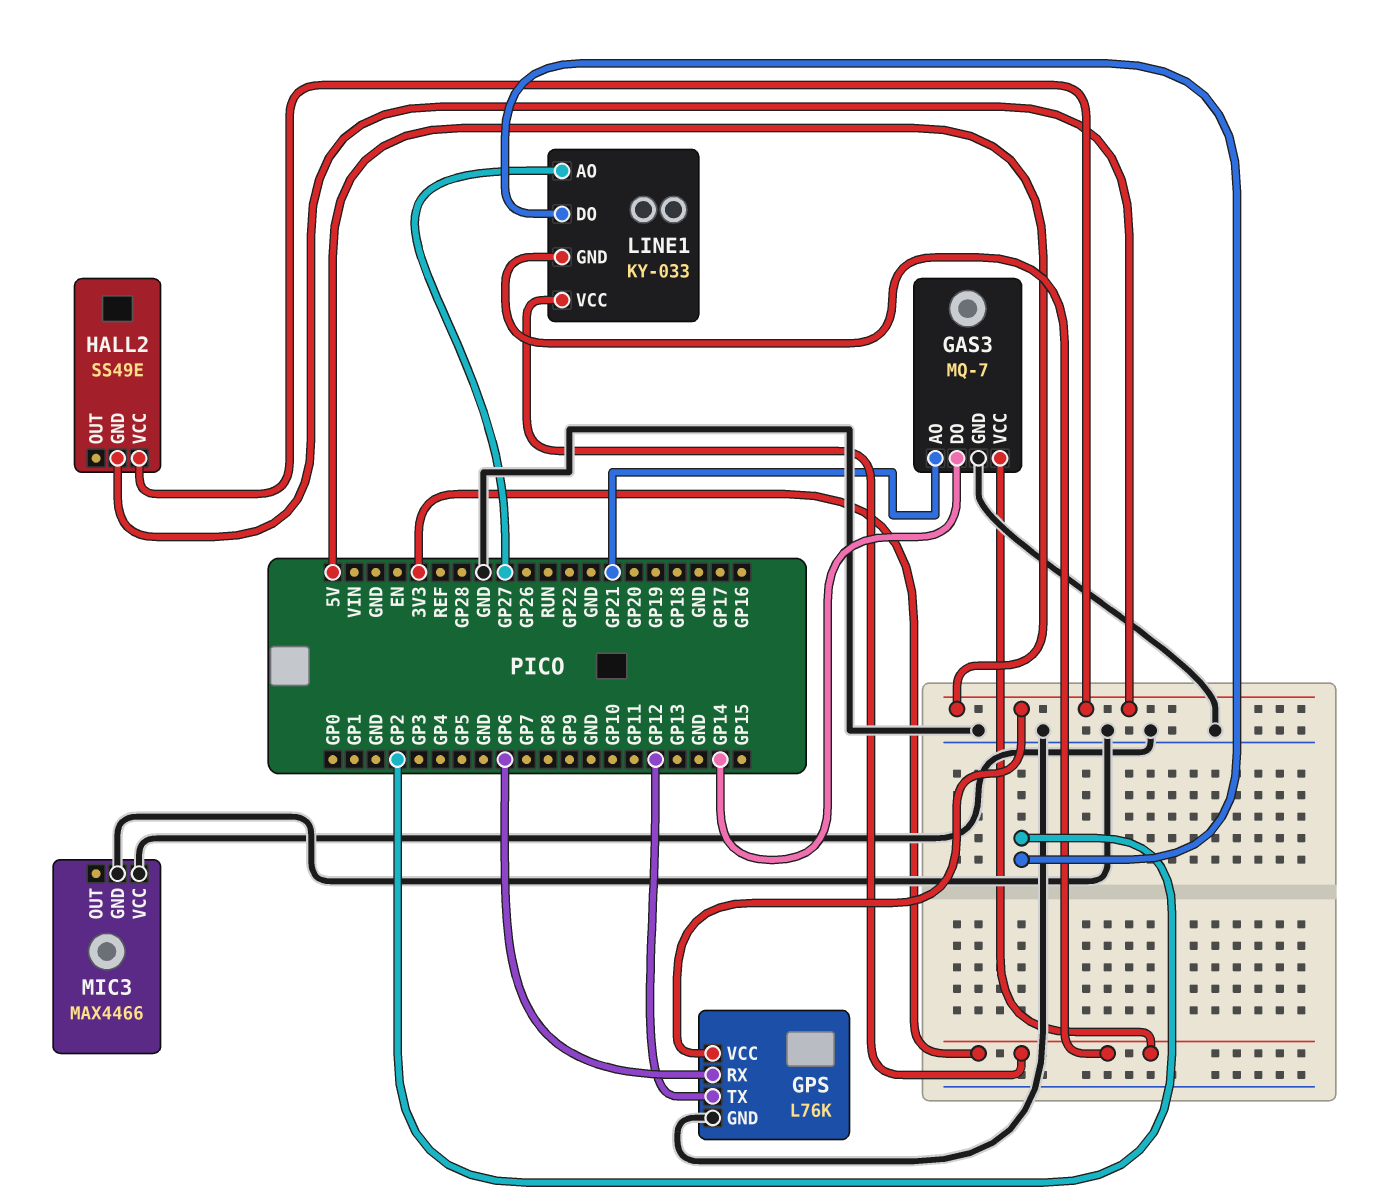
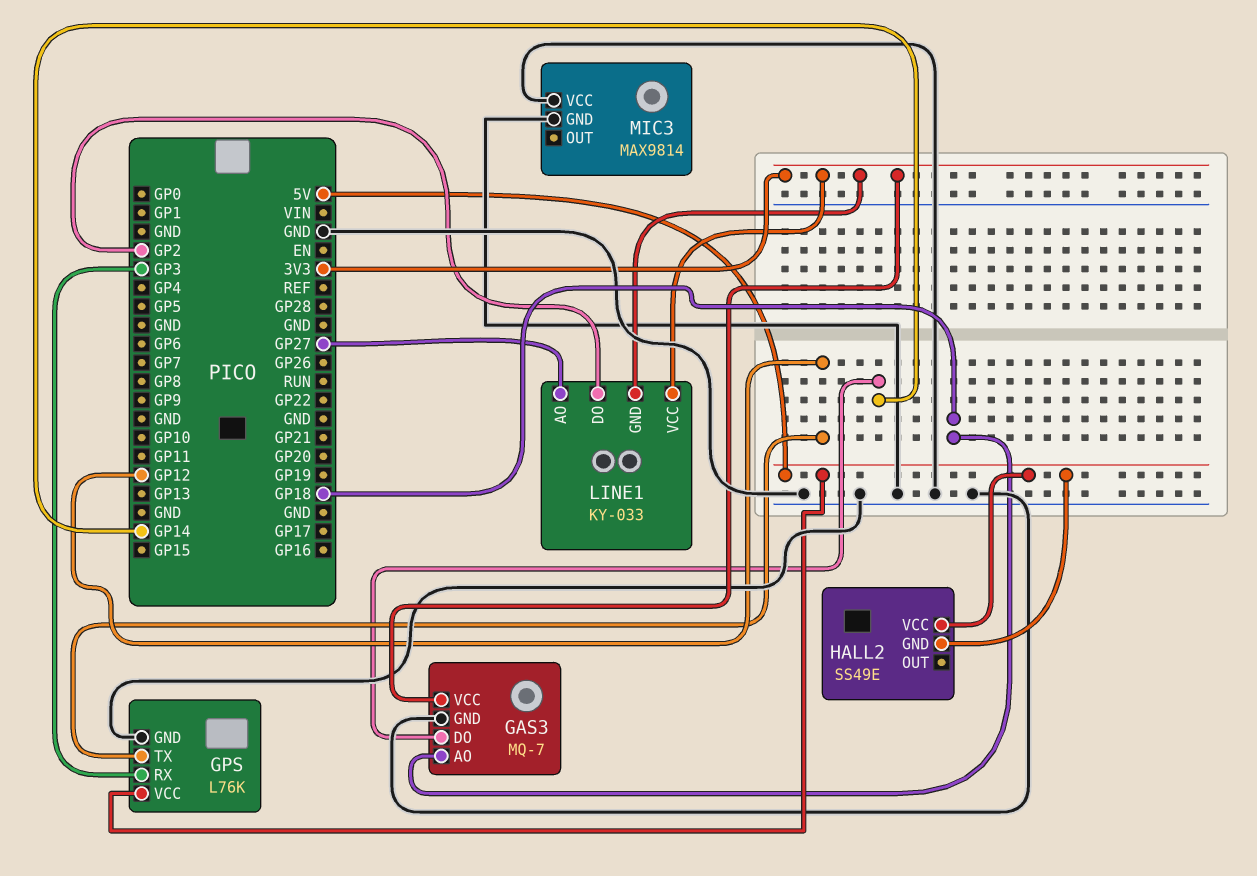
GAS3 pin AO: GP21 -> GP18
GPS pin RX: GP6 -> GP3
MIC3: MAX4466 -> MAX9814

